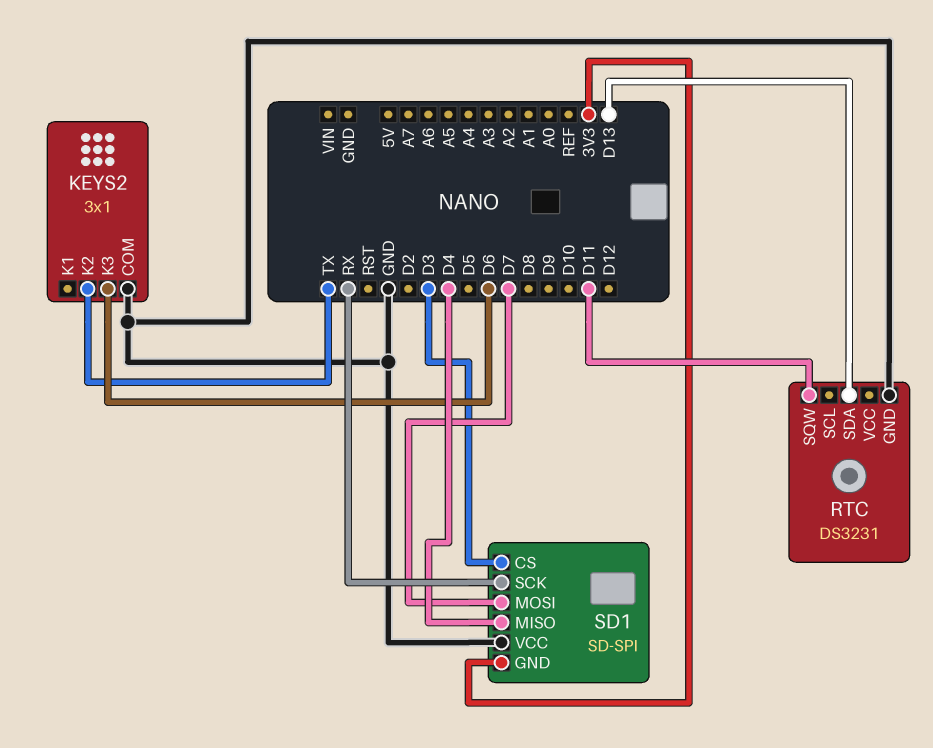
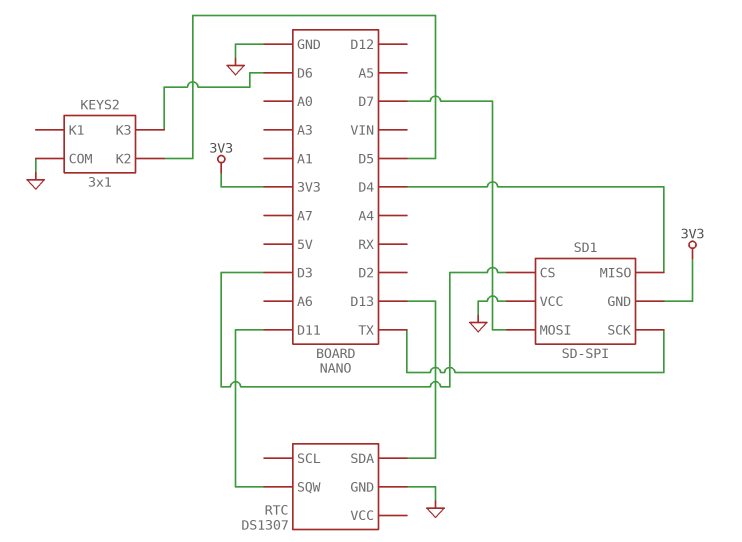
KEYS2 pin K2: TX -> D5
RTC: DS3231 -> DS1307
SD1 pin SCK: RX -> TX

